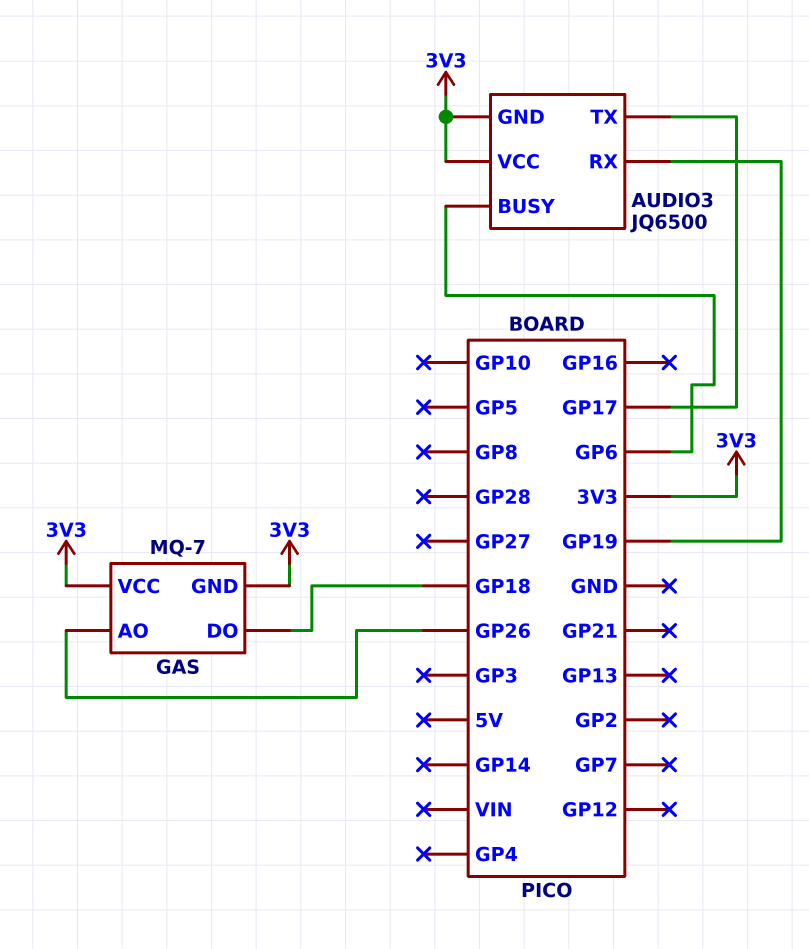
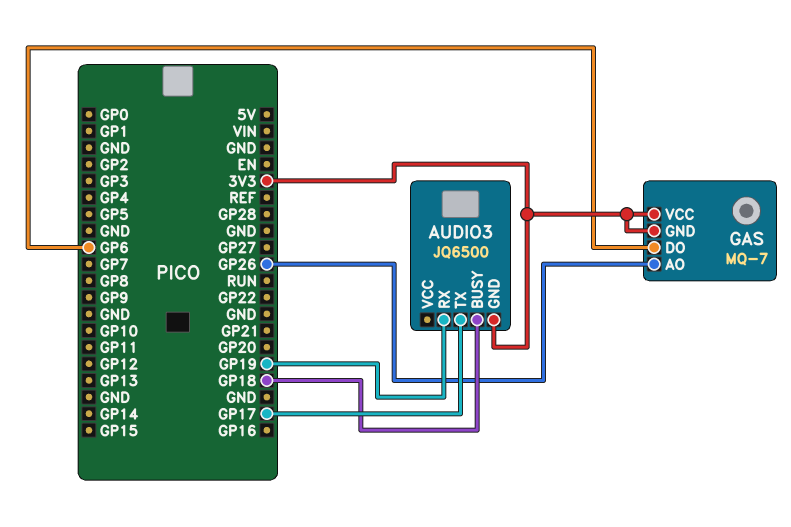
AUDIO3 pin BUSY: GP6 -> GP18
AUDIO3 pin VCC: 3V3 -> none
GAS pin DO: GP18 -> GP6

